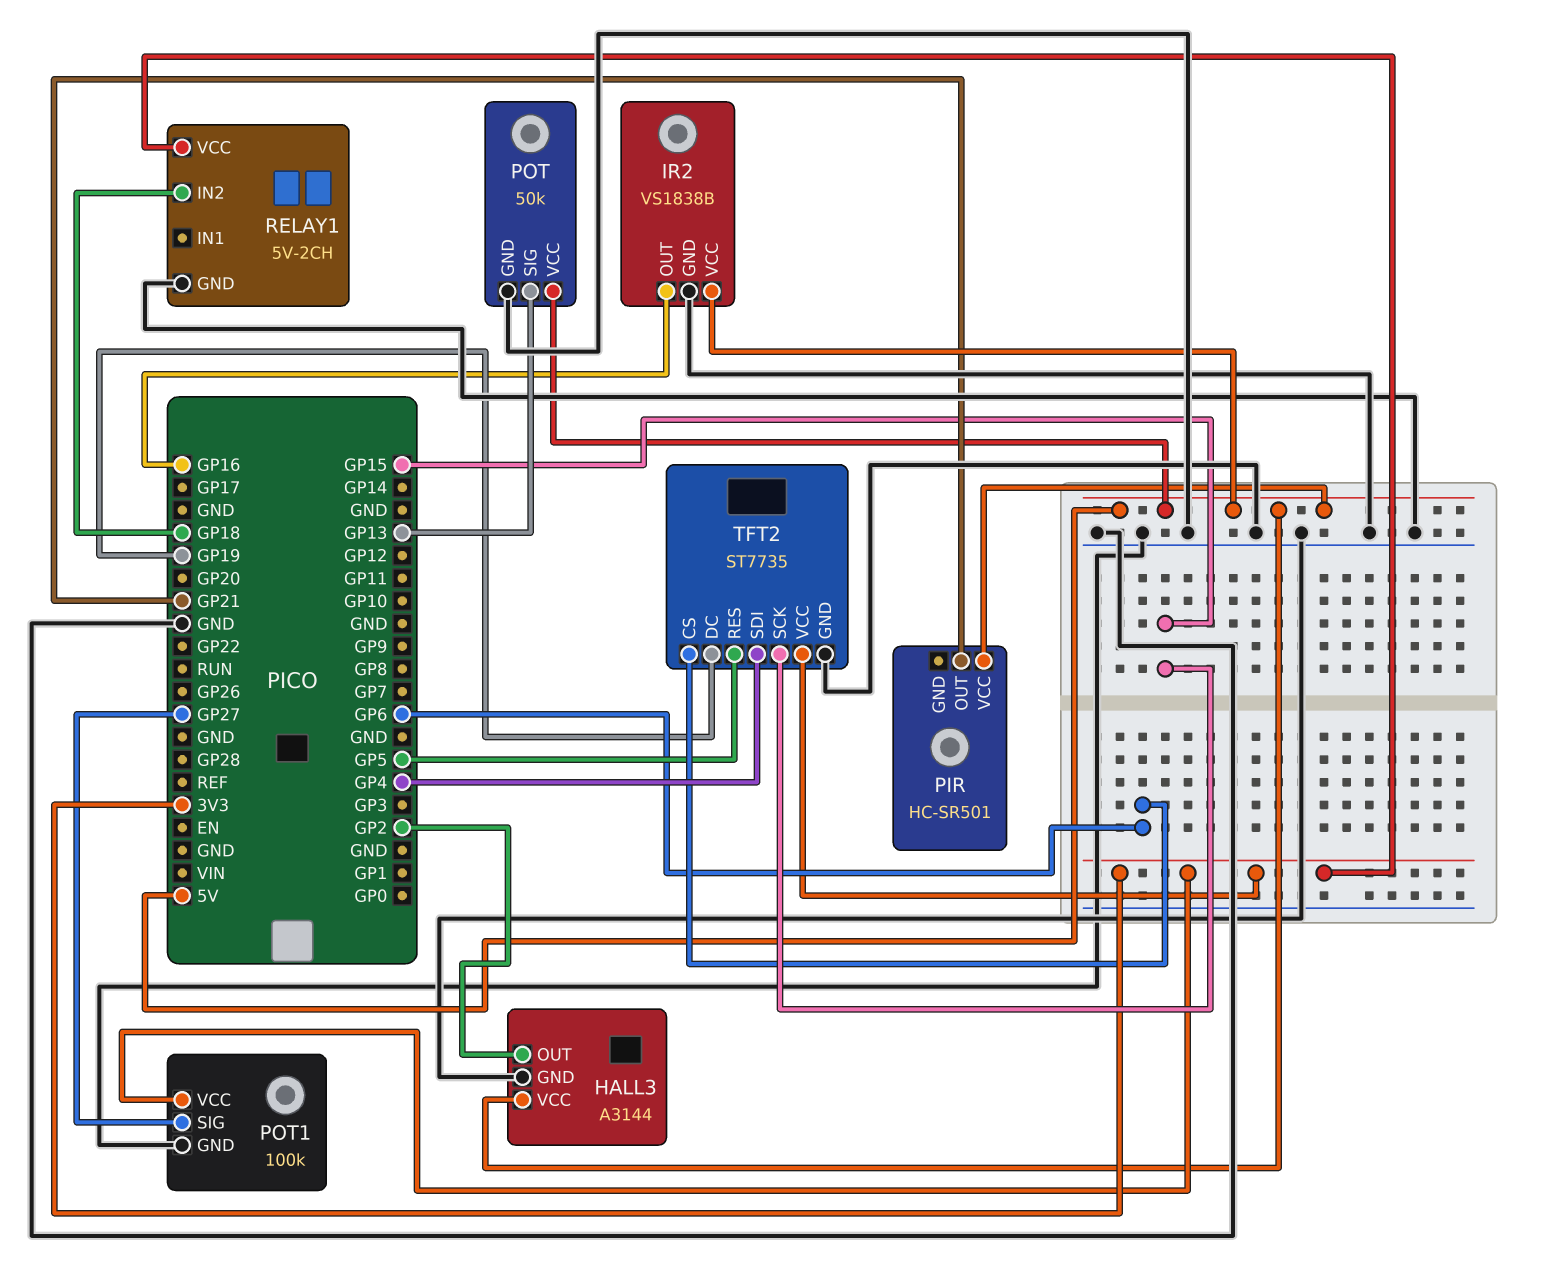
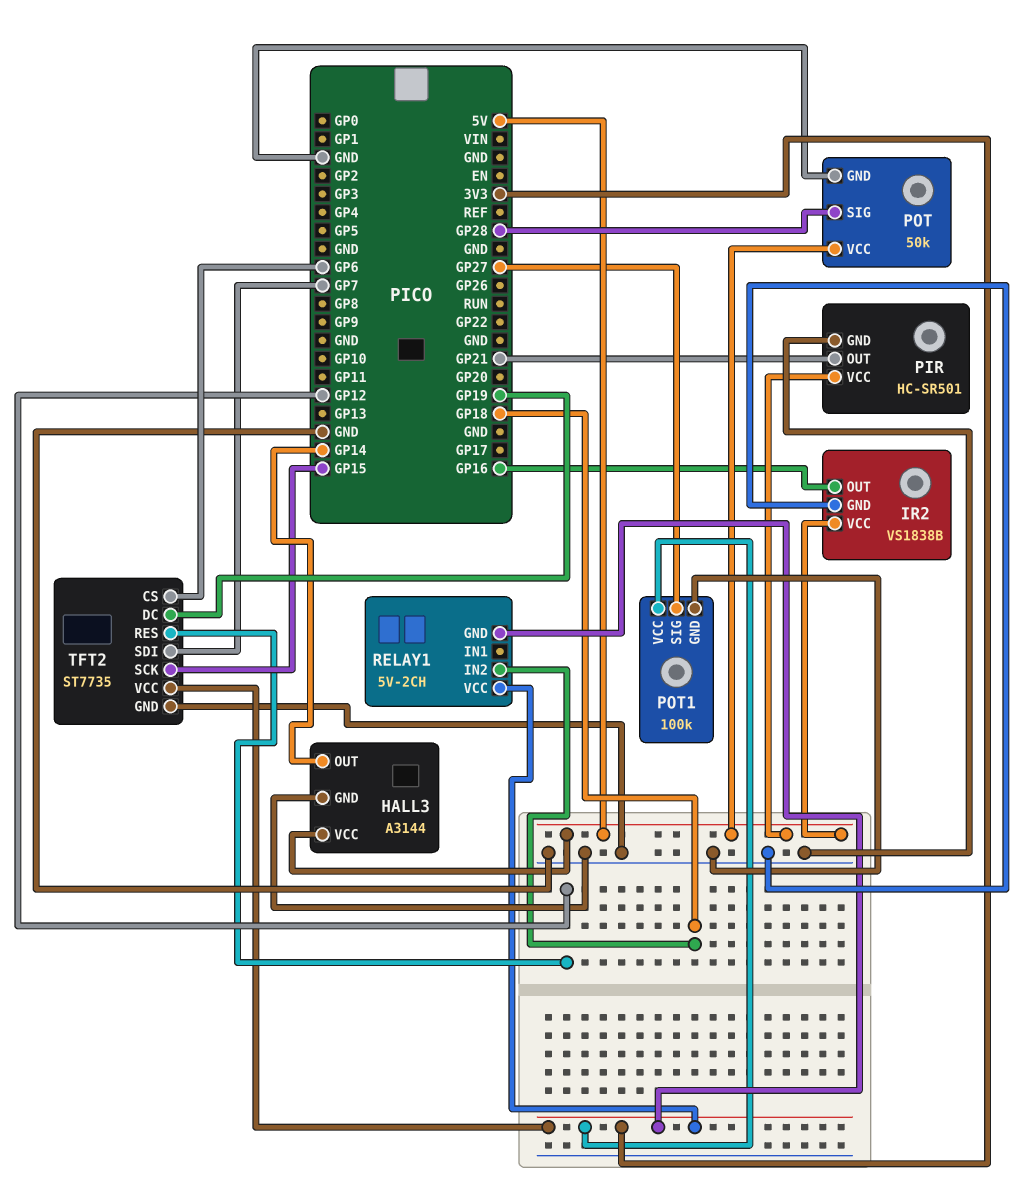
HALL3 pin OUT: GP2 -> GP14
PIR pin GND: none -> GND
POT pin SIG: GP13 -> GP28
RELAY1 pin GND: GND -> 3V3
TFT2 pin RES: GP5 -> GP12
TFT2 pin SDI: GP4 -> GP7

